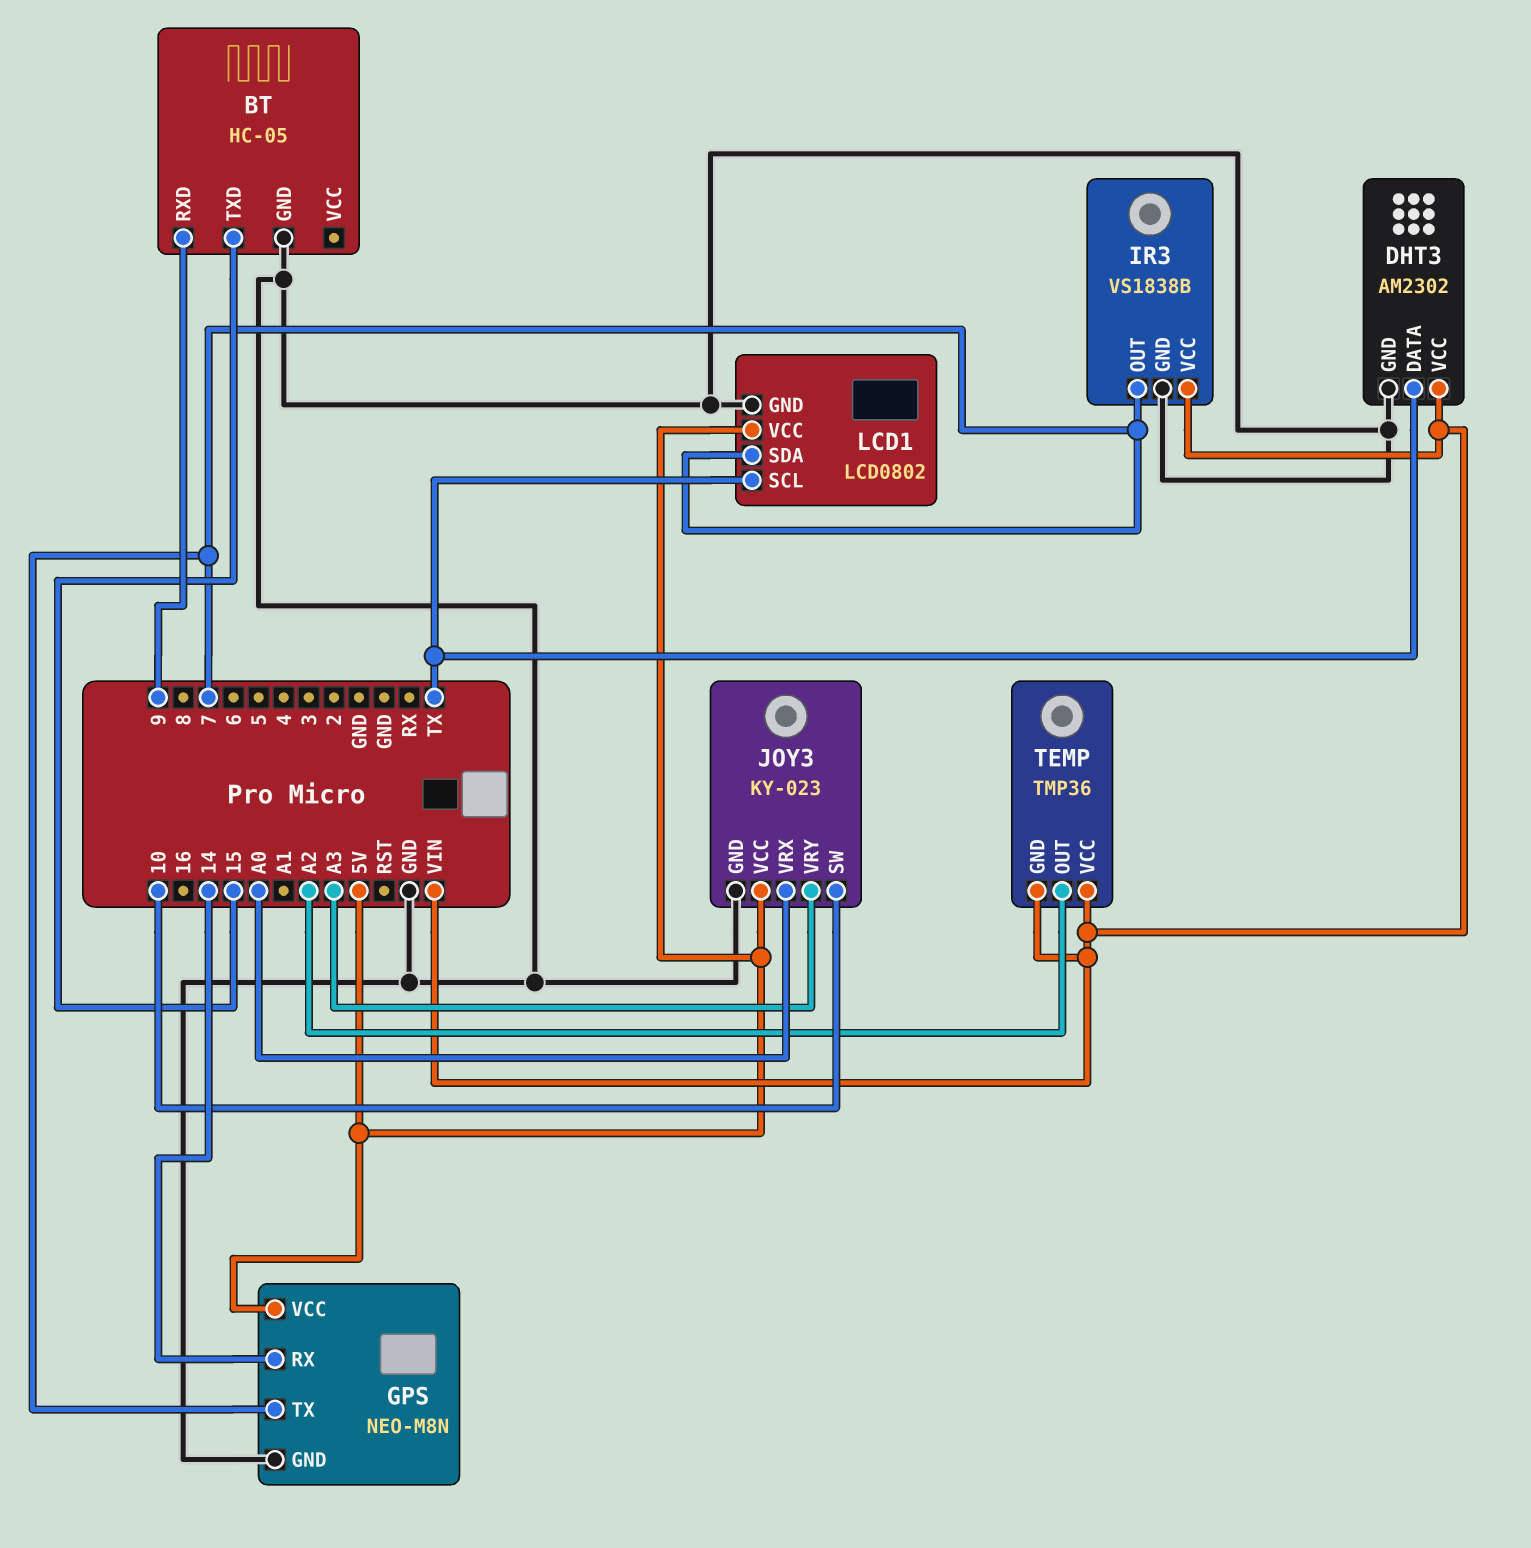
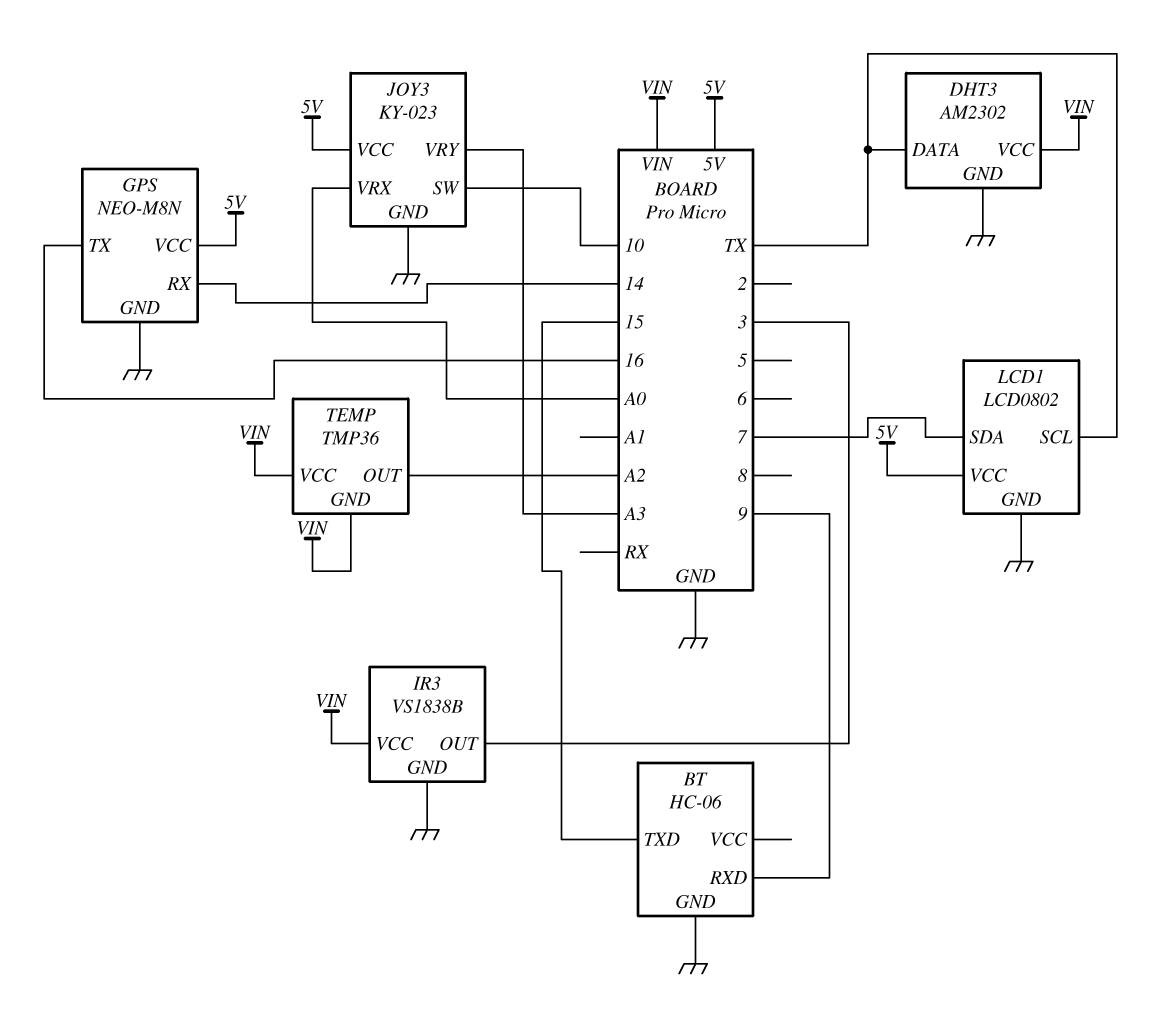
BT: HC-05 -> HC-06
GPS pin TX: 7 -> 16
IR3 pin OUT: 7 -> 3

